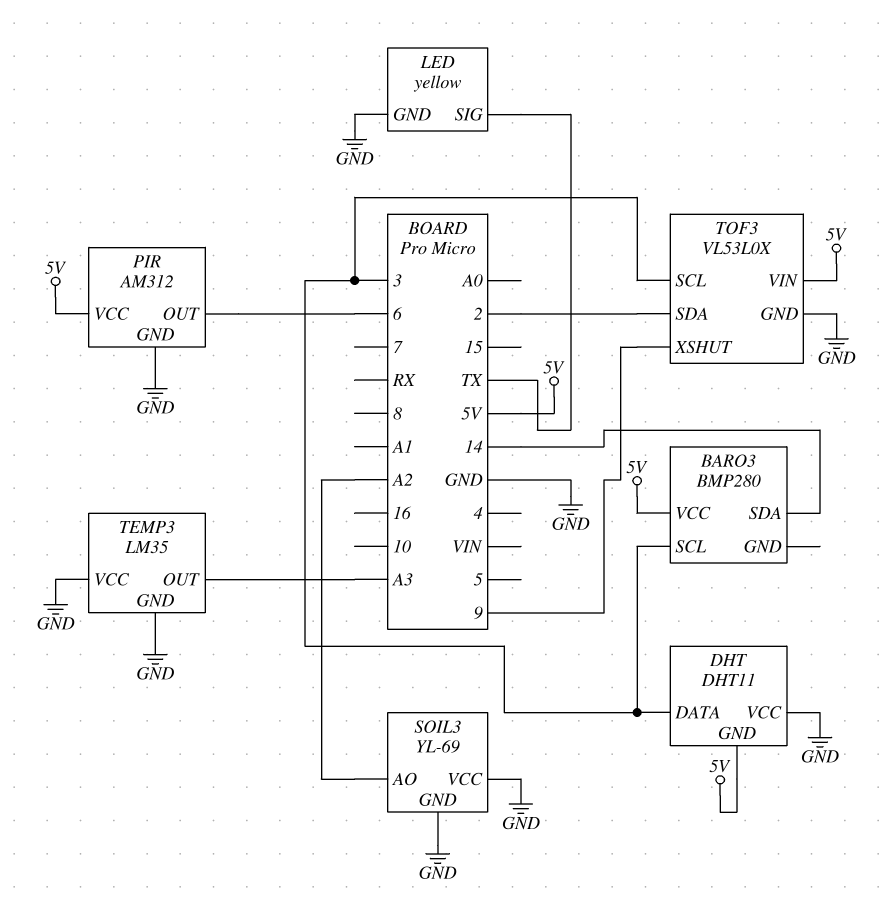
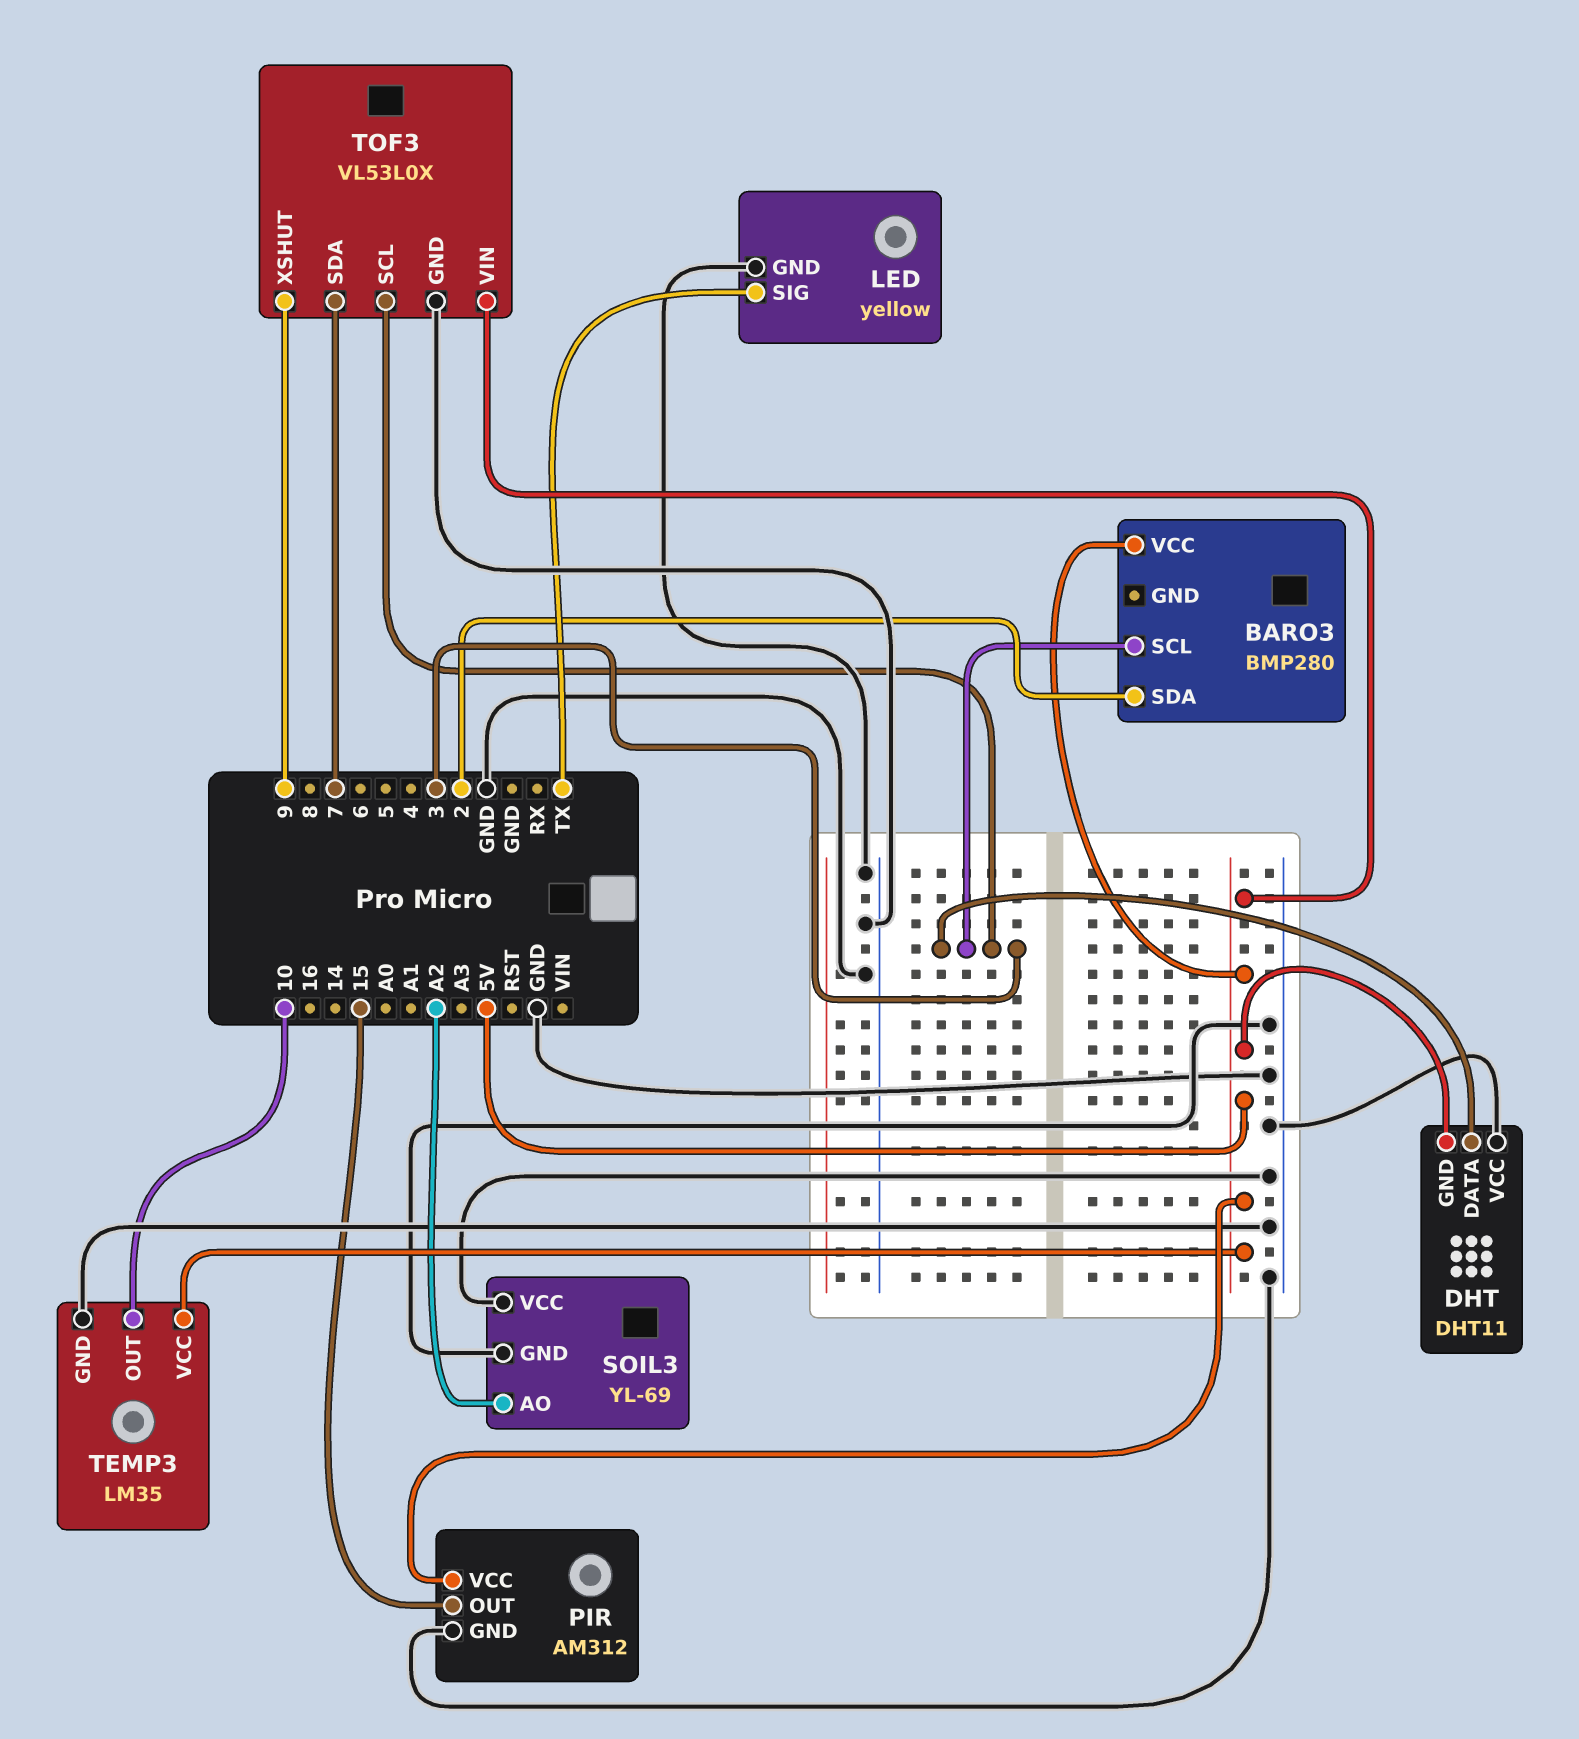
BARO3 pin SDA: 14 -> 2
PIR pin OUT: 6 -> 15
TEMP3 pin OUT: A3 -> 10
TEMP3 pin VCC: GND -> 5V
TOF3 pin SDA: 2 -> 7

